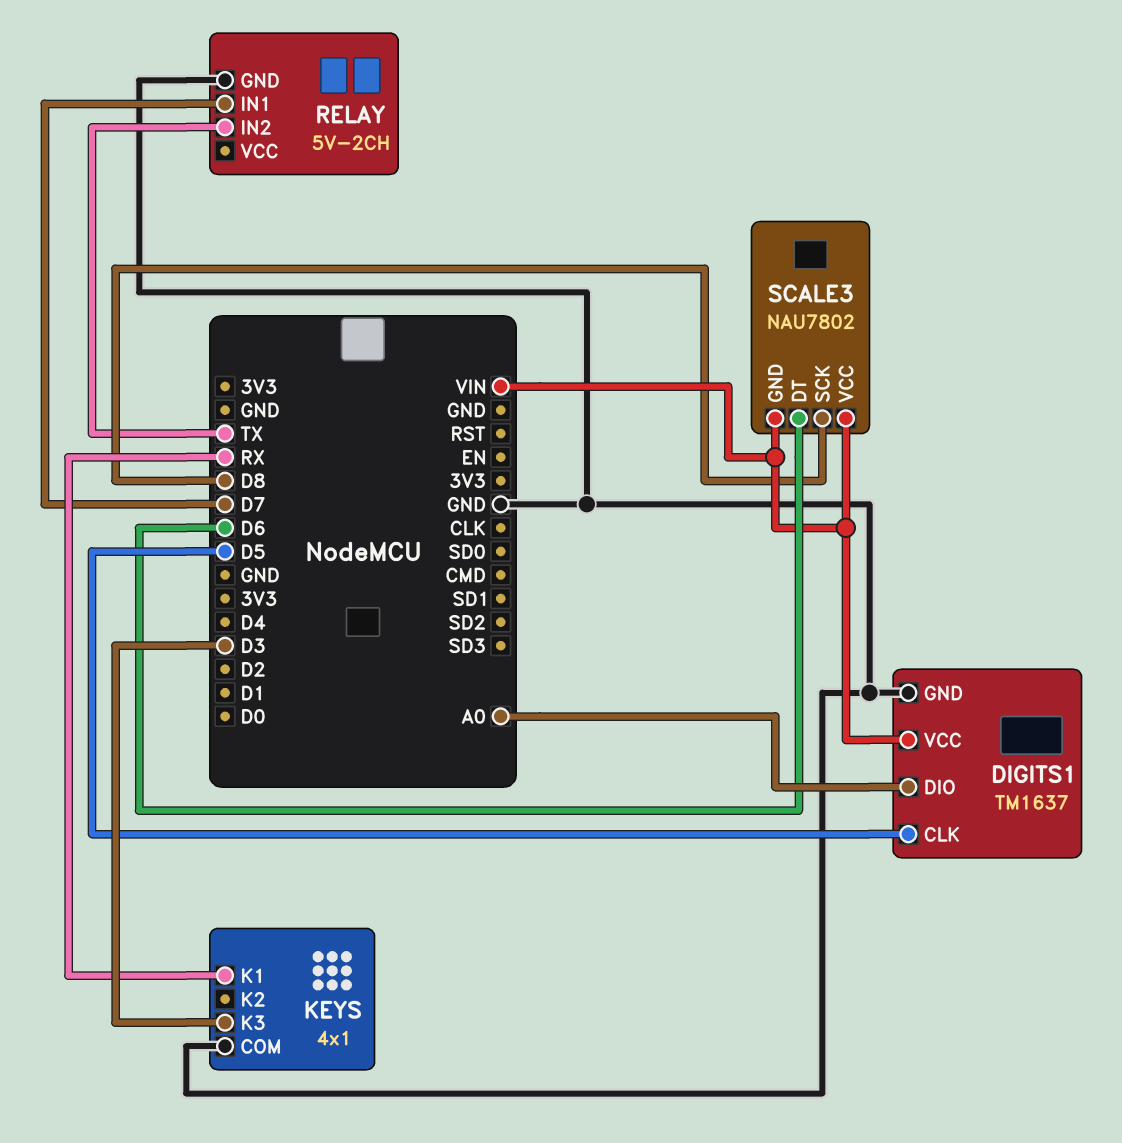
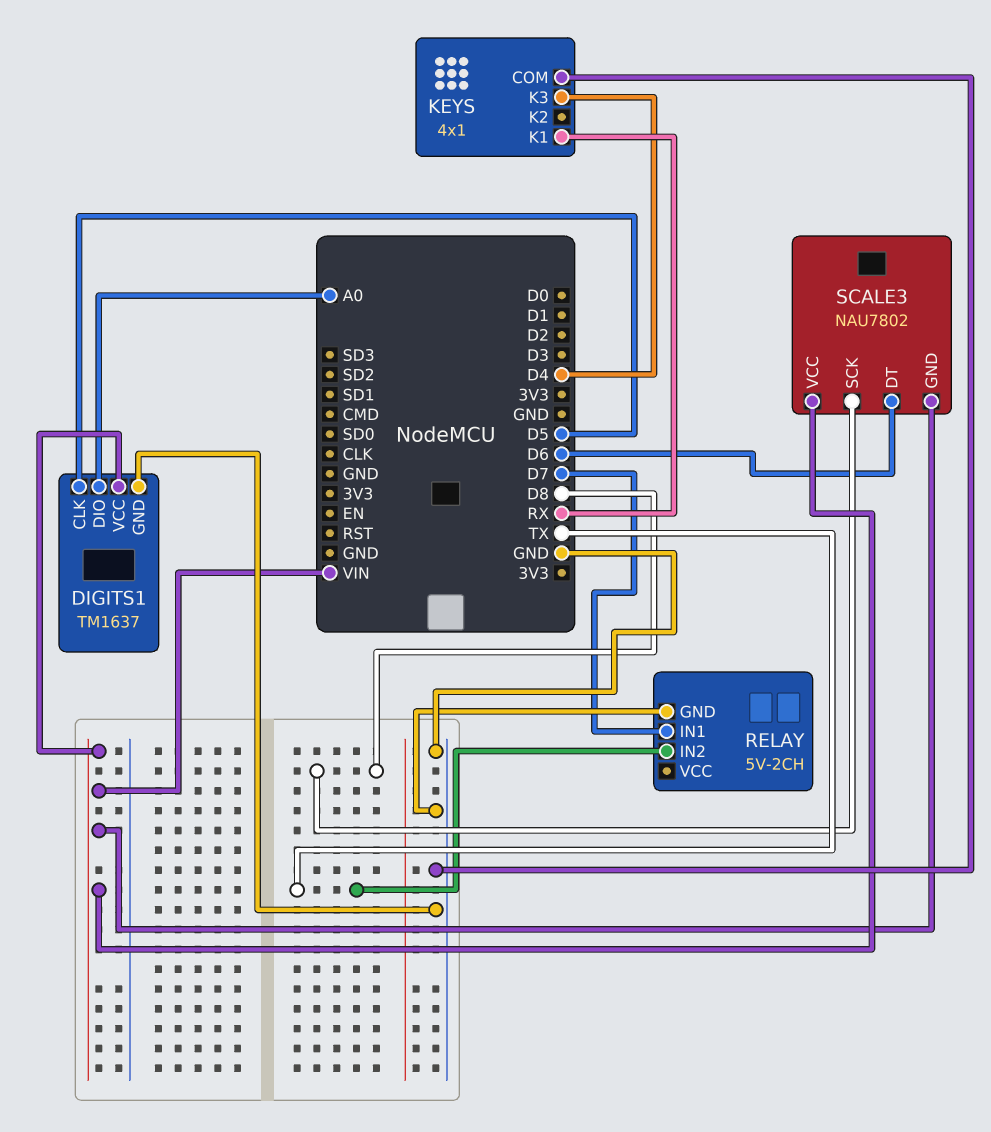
KEYS pin K3: D3 -> D4

